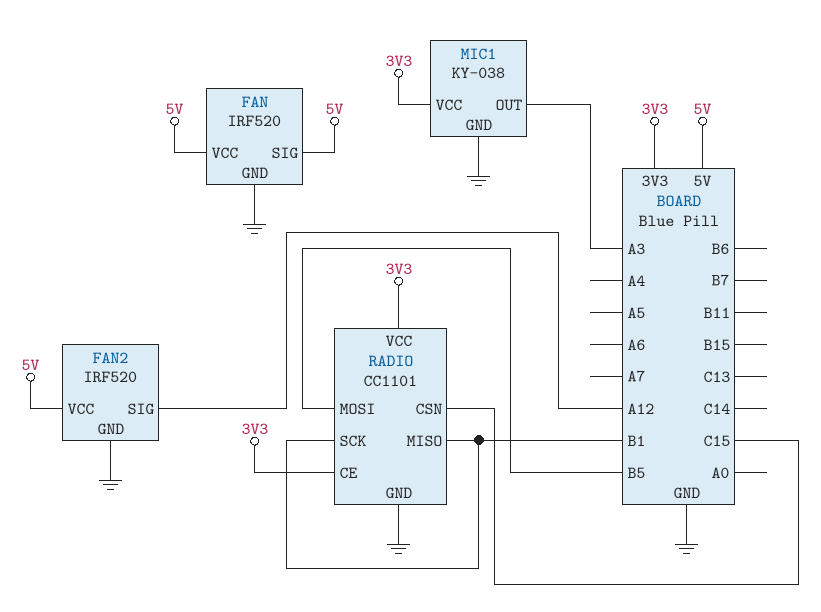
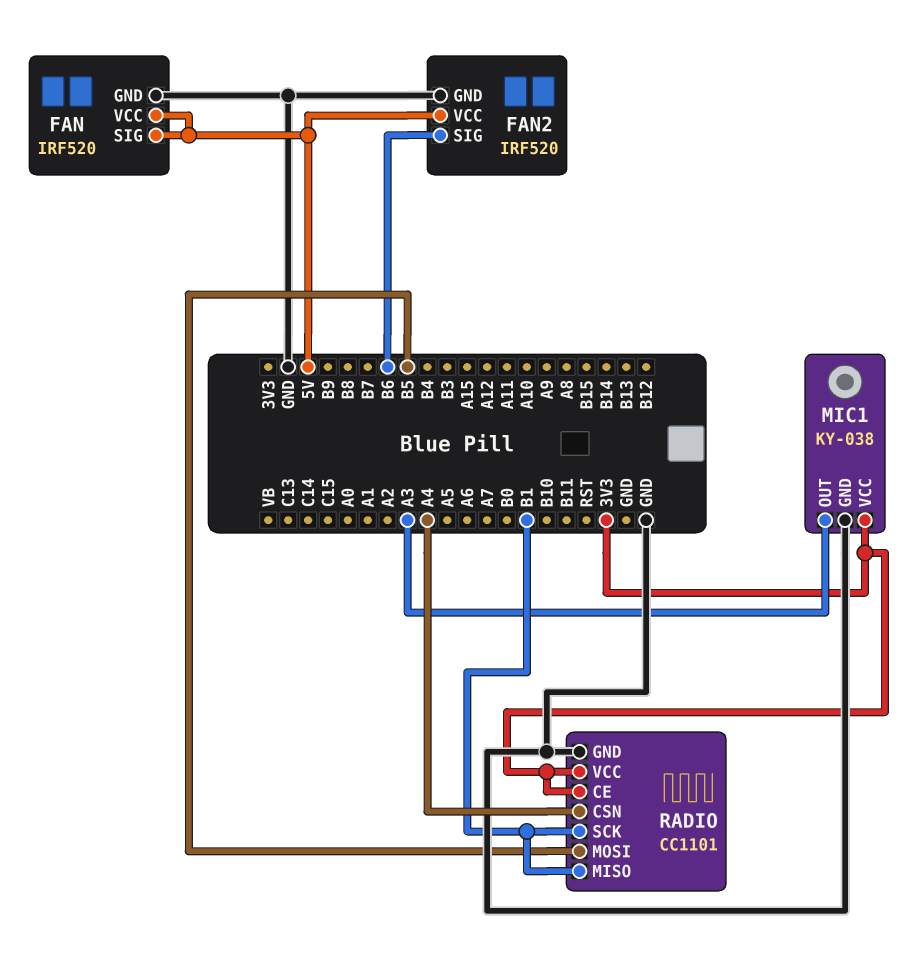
FAN2 pin SIG: A12 -> B6
RADIO pin CSN: C15 -> A4

